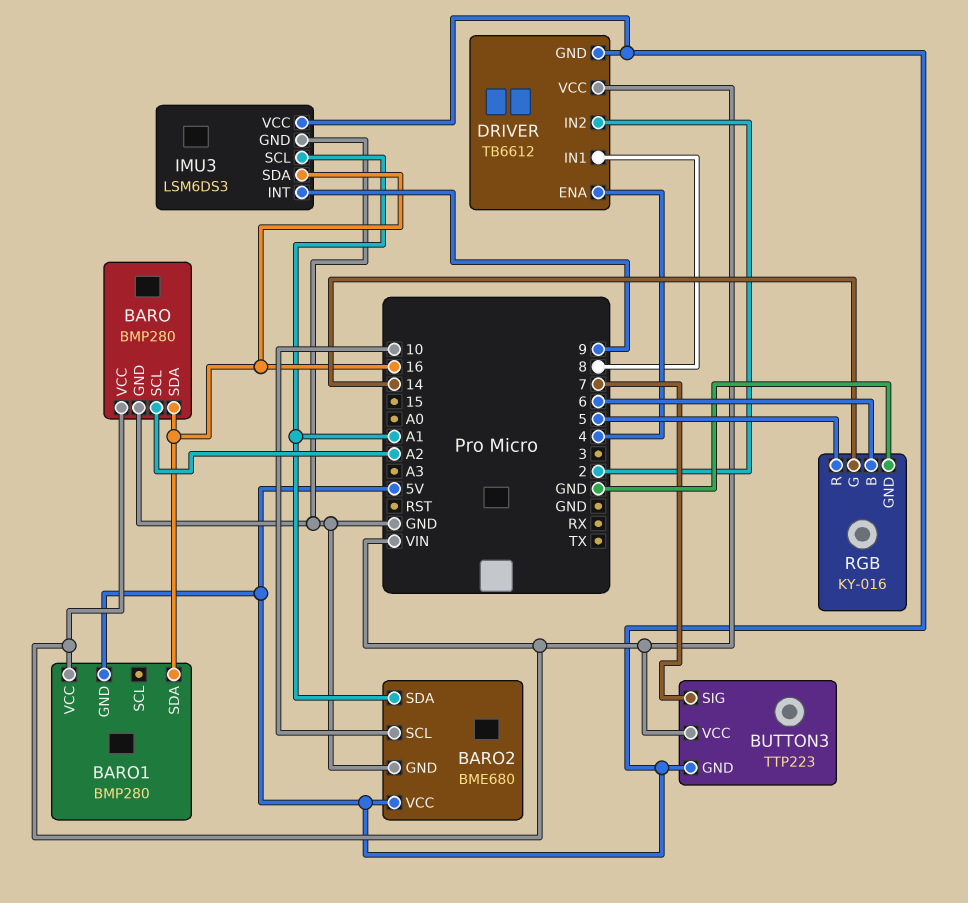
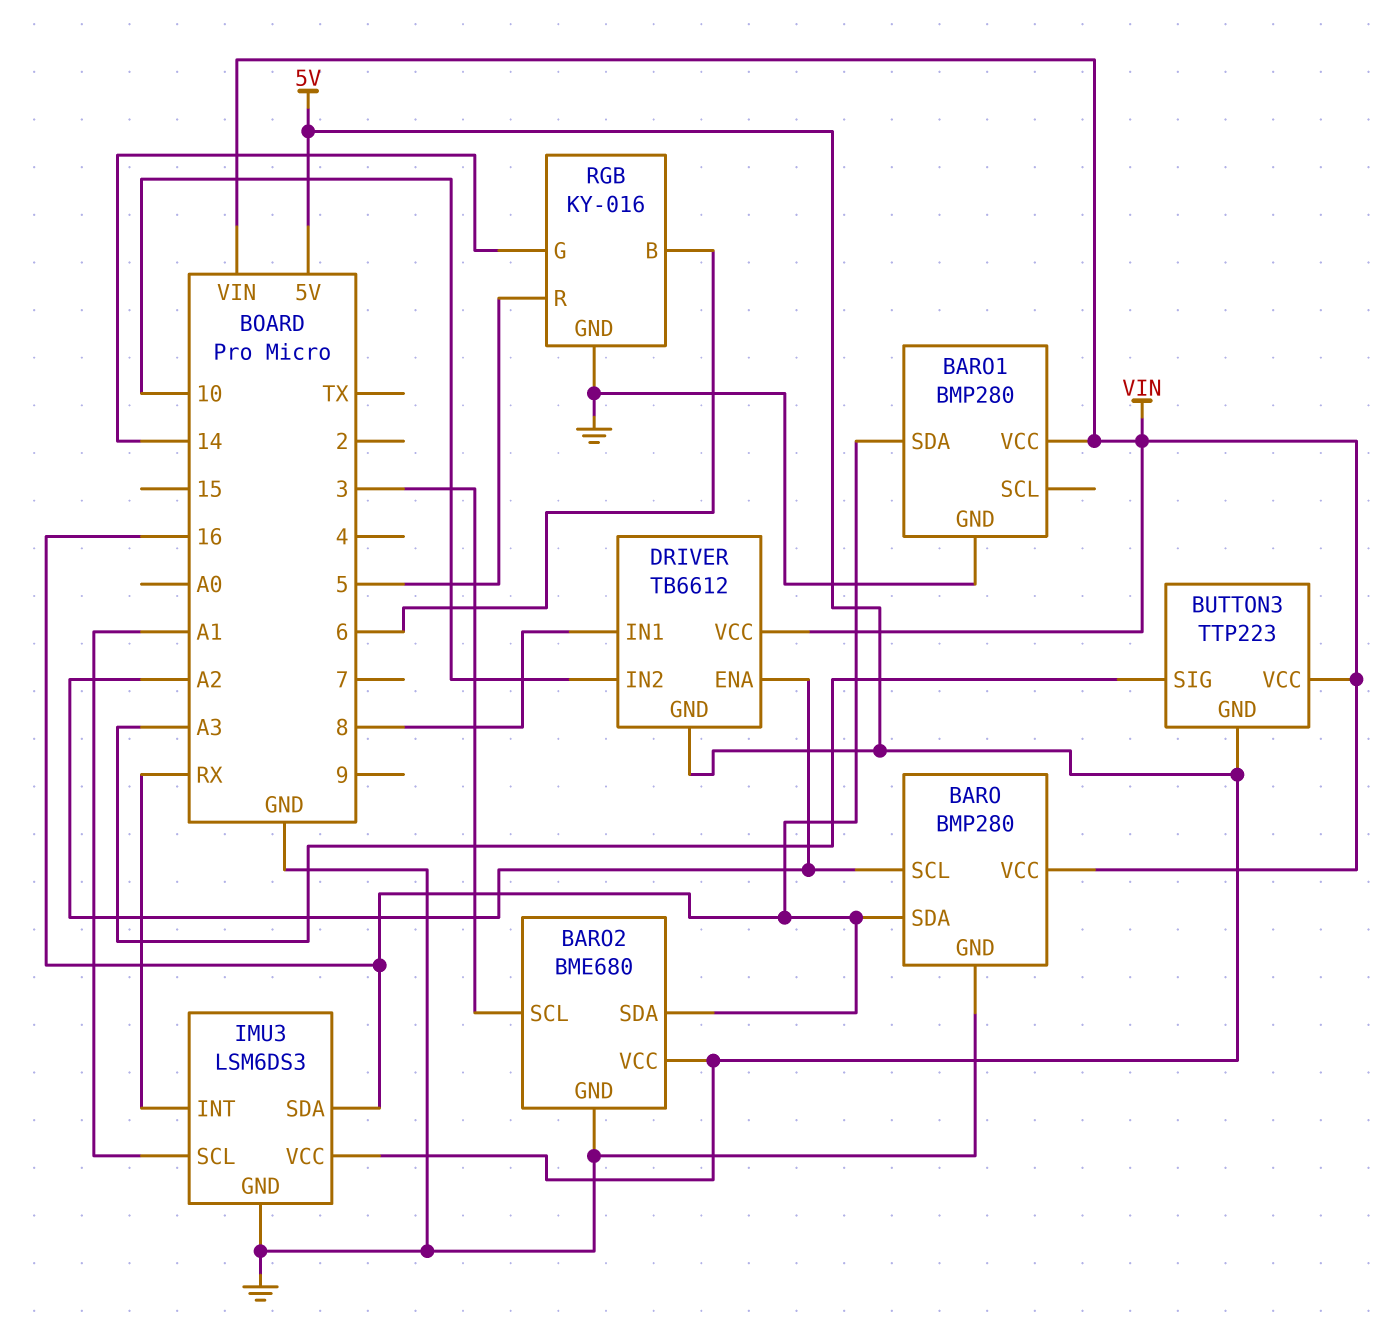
BARO1 pin GND: 5V -> GND
BARO2 pin SCL: 10 -> 3
BARO2 pin SDA: A1 -> 16
BUTTON3 pin SIG: 7 -> A3
DRIVER pin ENA: 4 -> A2
DRIVER pin IN2: 2 -> 10
IMU3 pin INT: 9 -> RX

